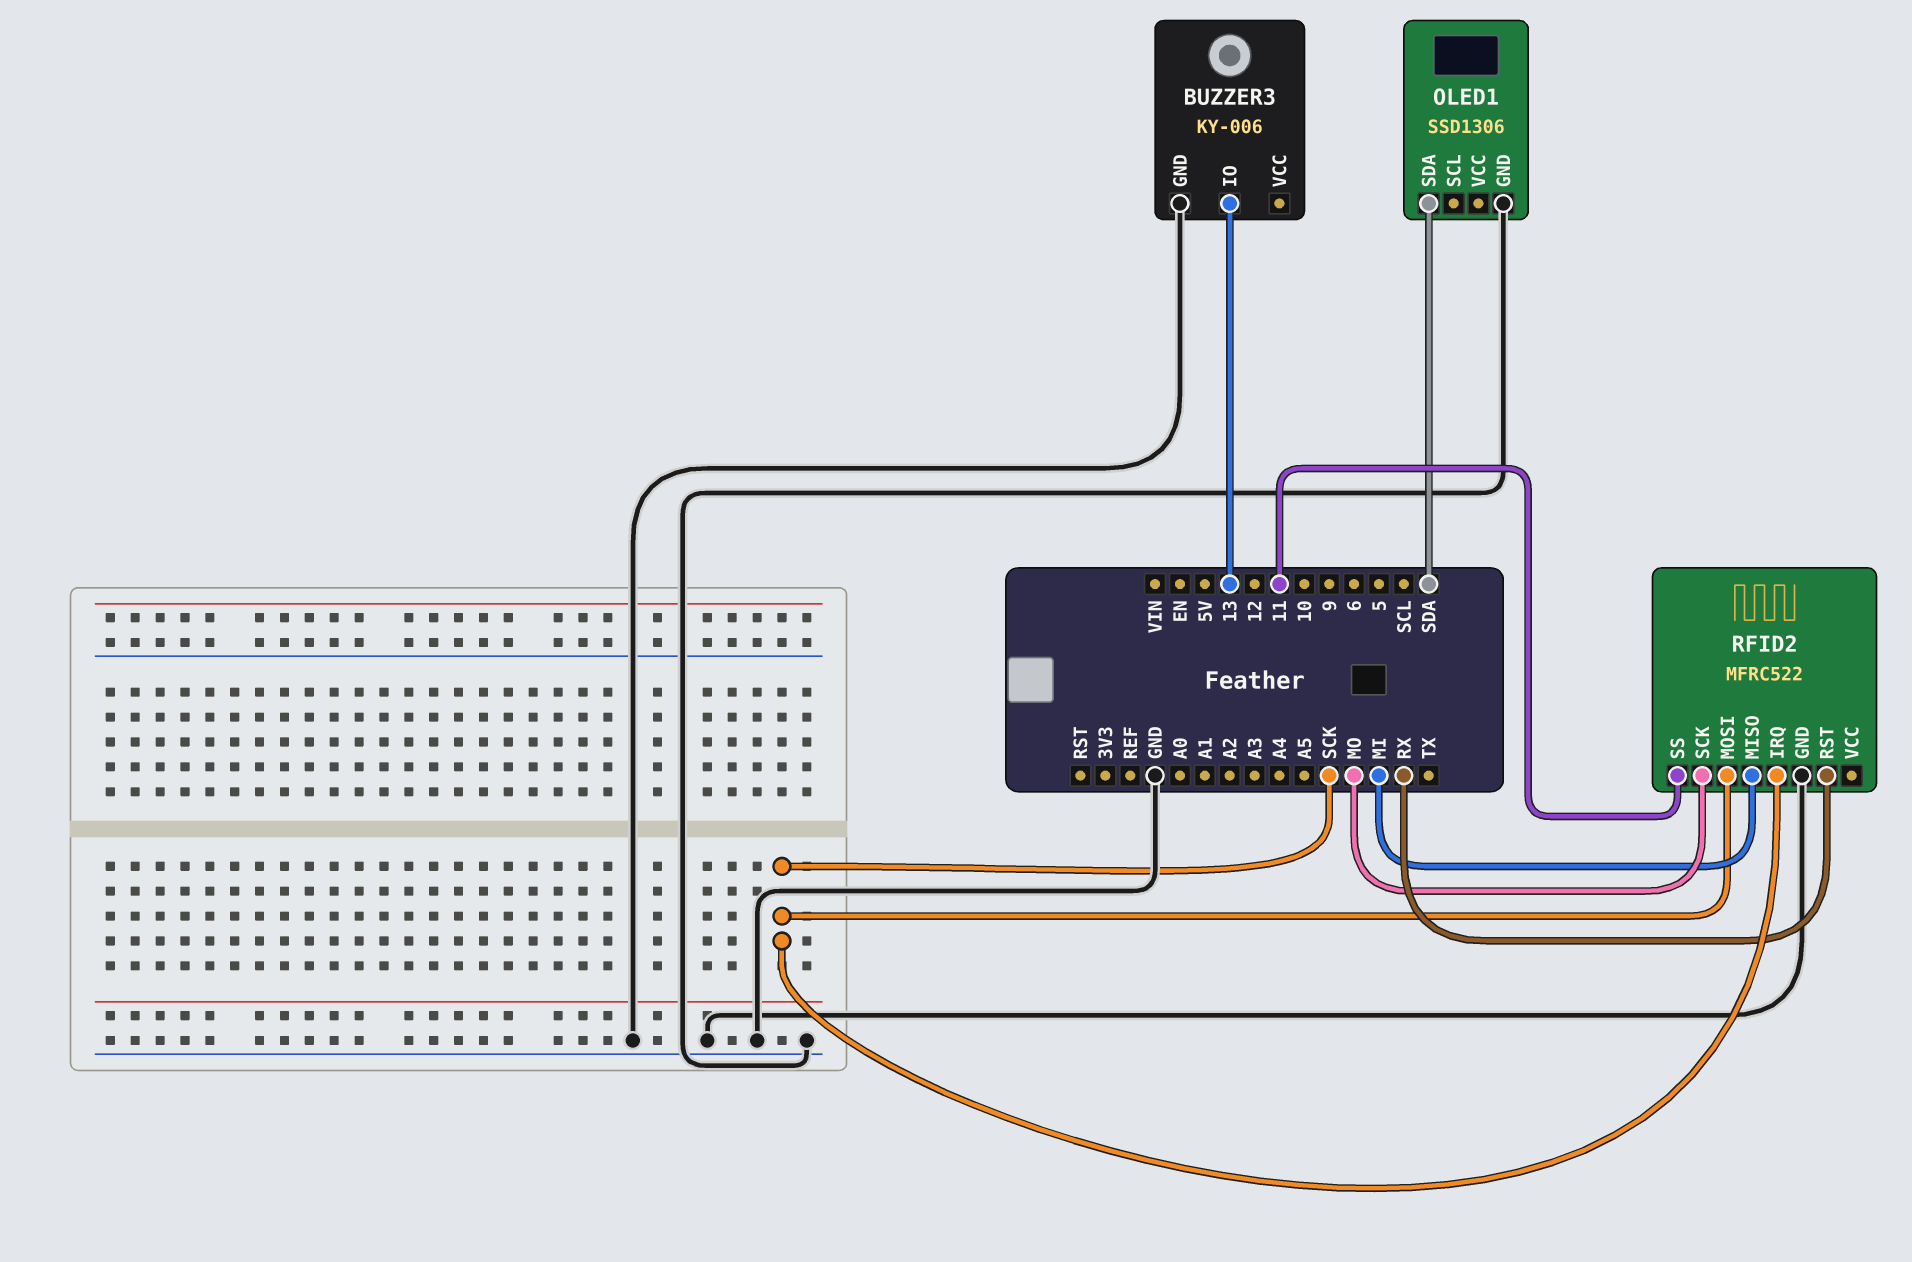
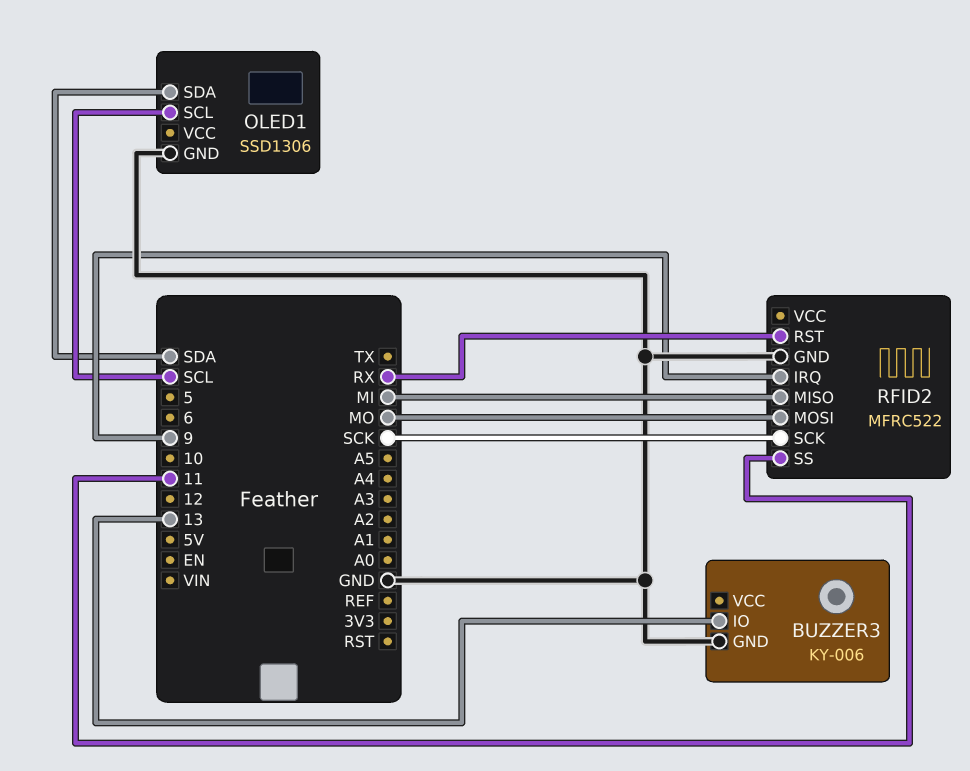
OLED1 pin SCL: none -> SCL
RFID2 pin IRQ: SCK -> 9
RFID2 pin MOSI: SCK -> MO
RFID2 pin SCK: MO -> SCK

